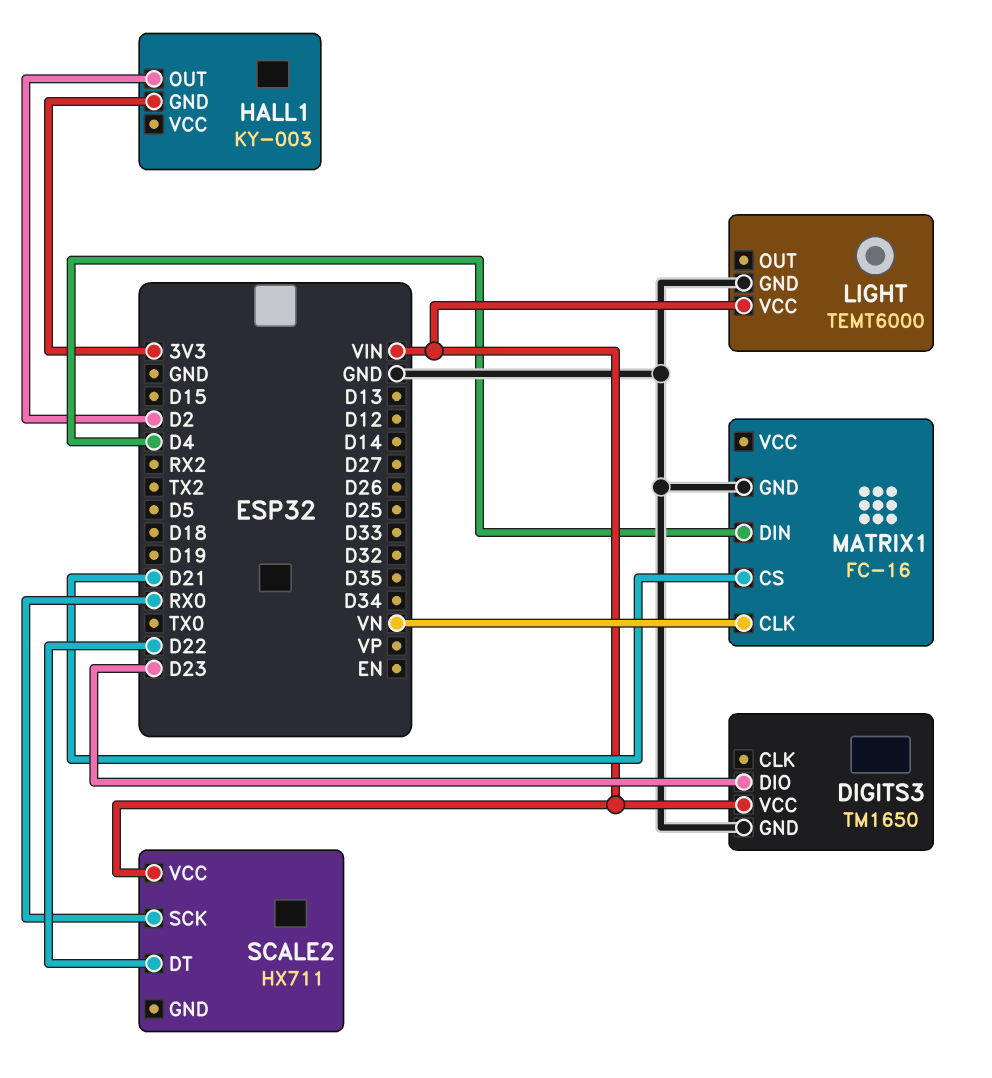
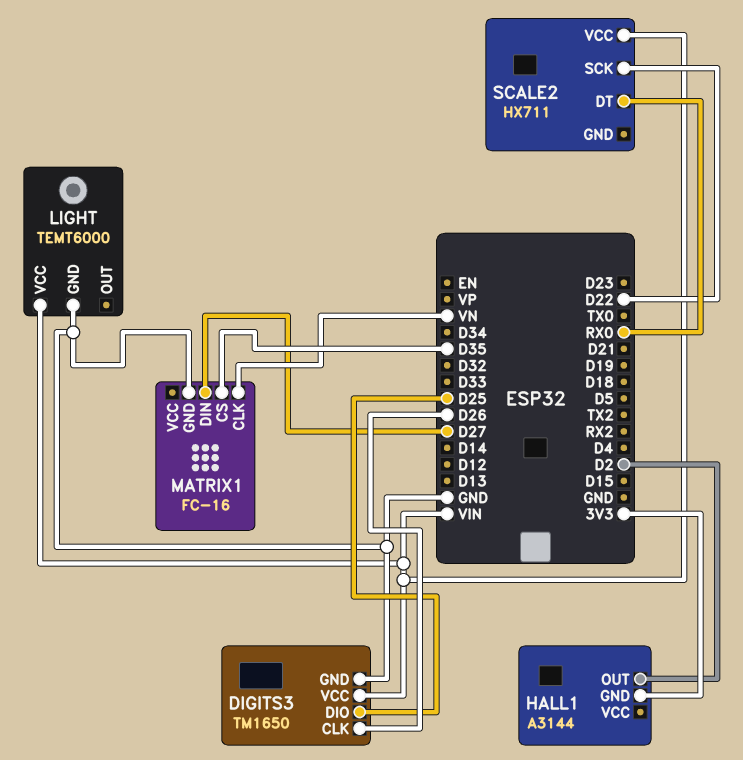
DIGITS3 pin CLK: none -> D26
DIGITS3 pin DIO: D23 -> D25
HALL1: KY-003 -> A3144
MATRIX1 pin CS: D21 -> D35
MATRIX1 pin DIN: D4 -> D27
SCALE2 pin DT: D22 -> RX0
SCALE2 pin SCK: RX0 -> D22

